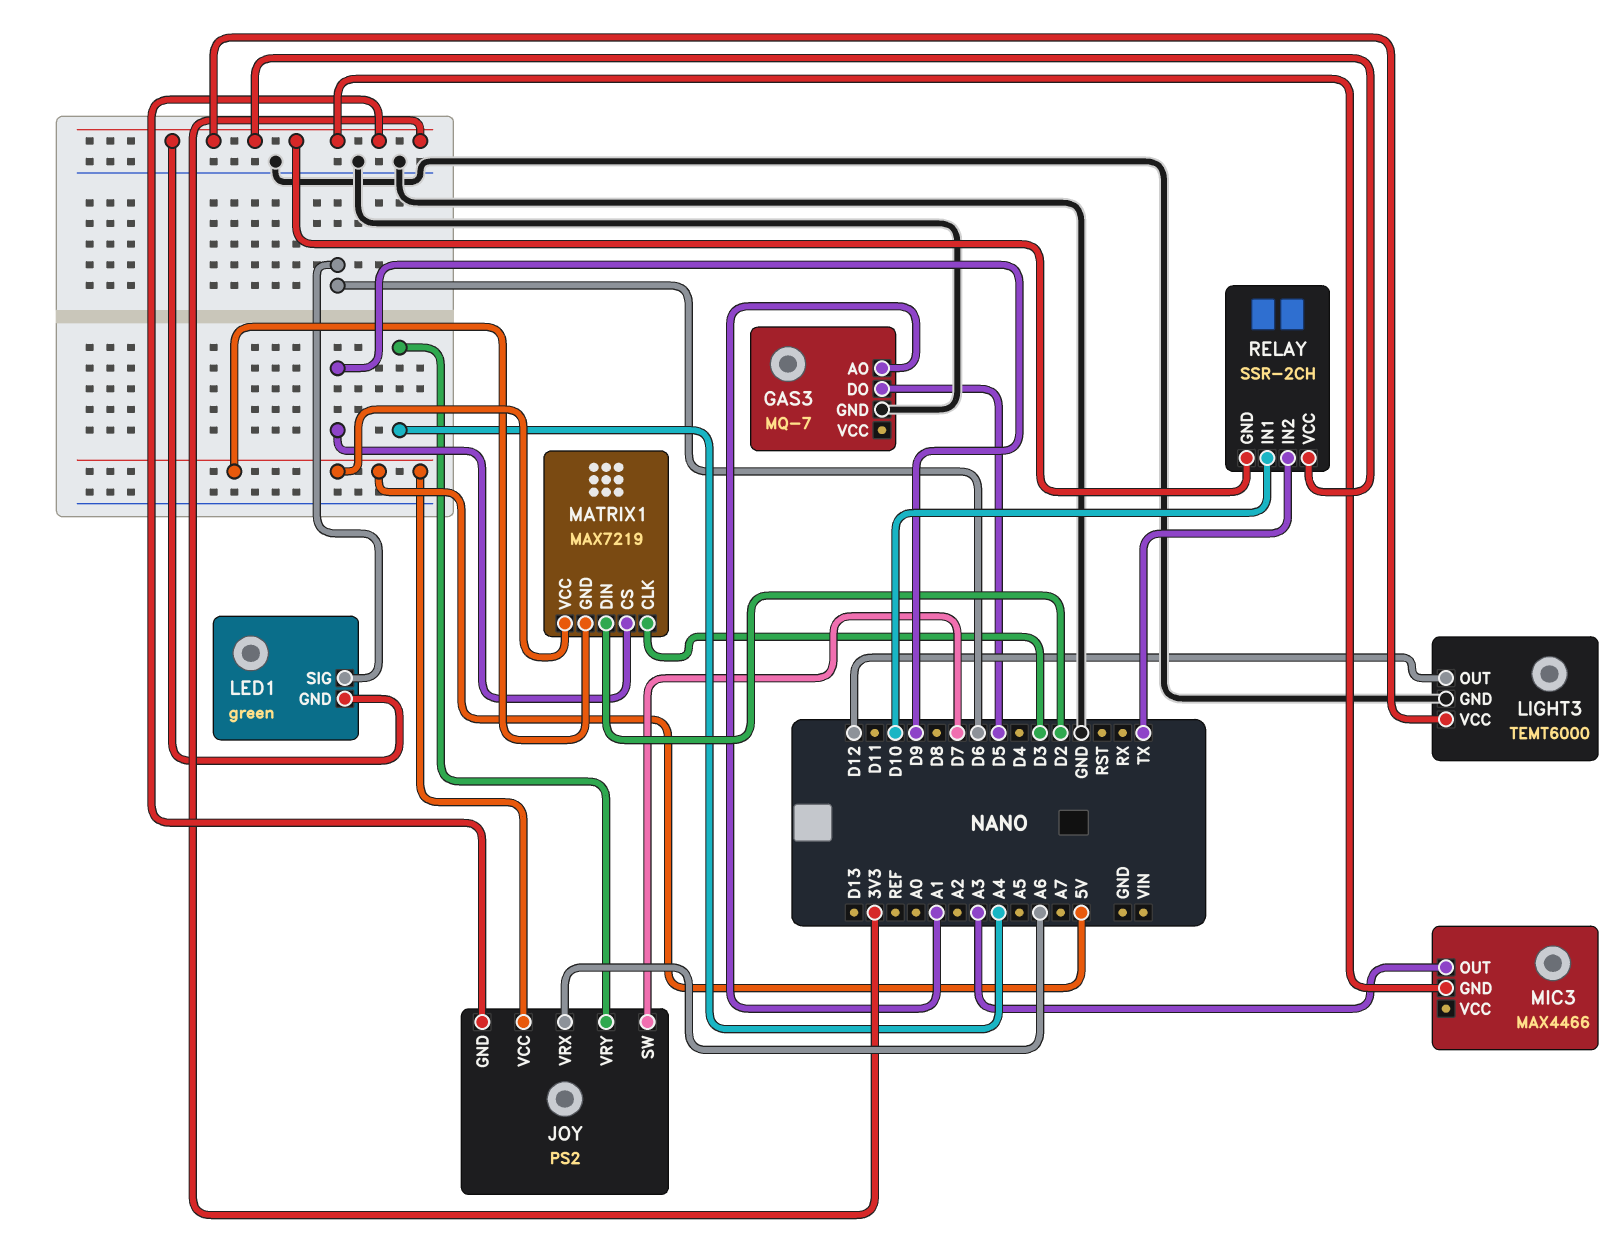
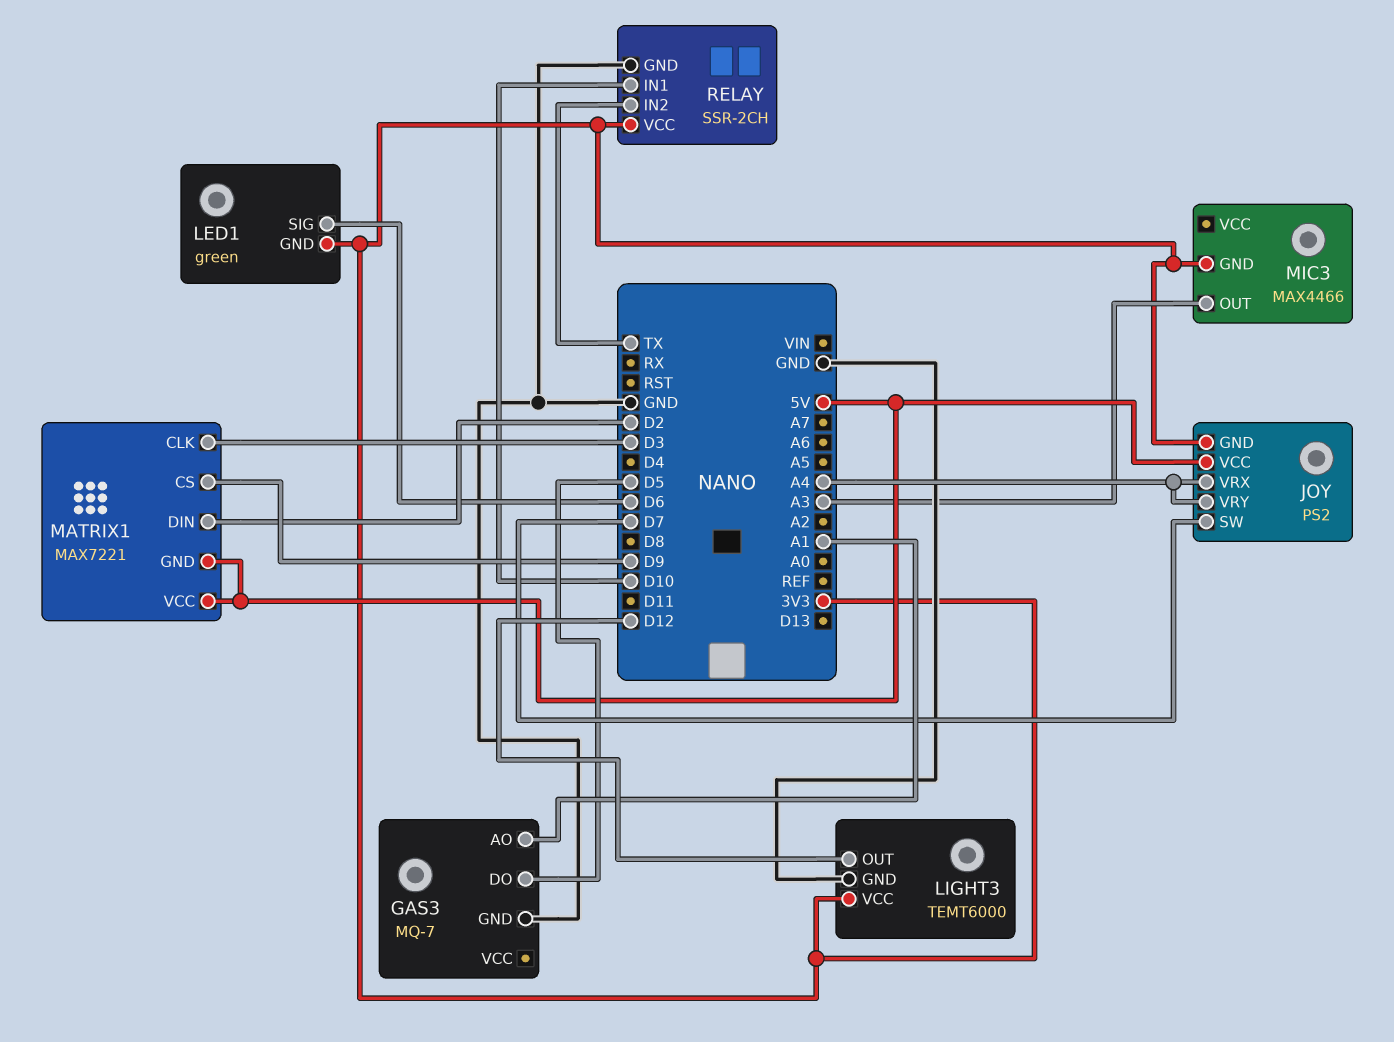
JOY pin VRX: A6 -> A4
MATRIX1: MAX7219 -> MAX7221
RELAY pin GND: 3V3 -> GND

